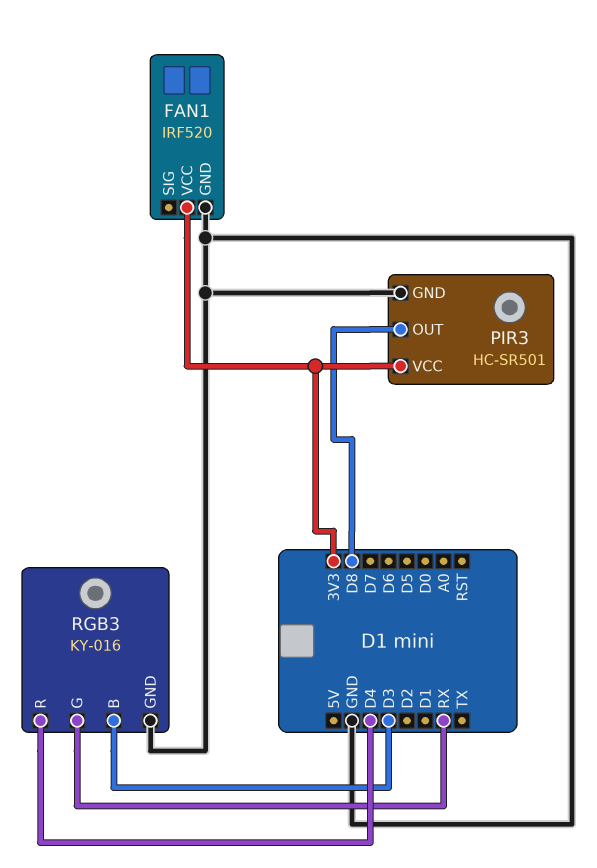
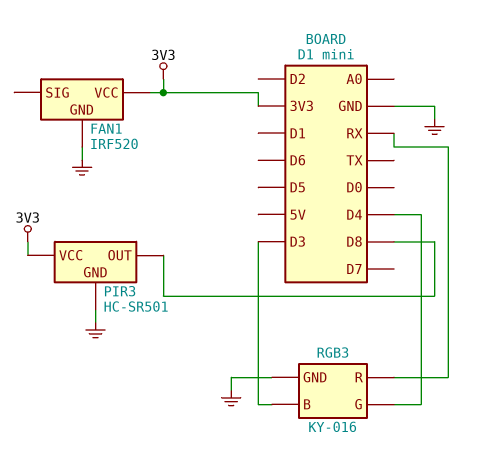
RGB3 pin G: RX -> D4
RGB3 pin R: D4 -> RX

